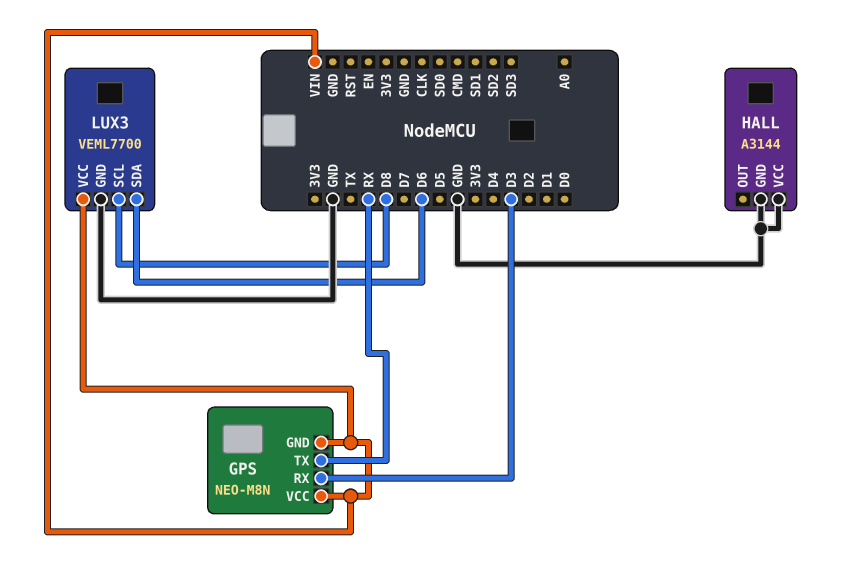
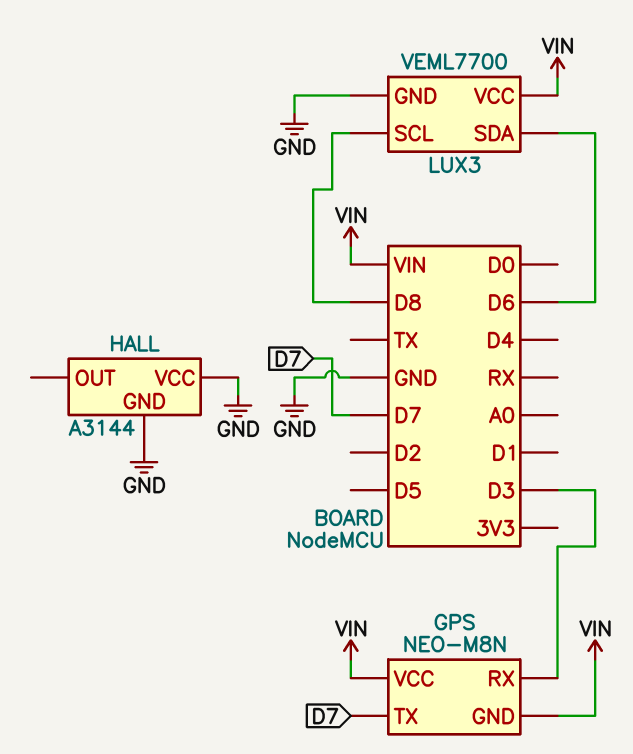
GPS pin TX: RX -> D7

